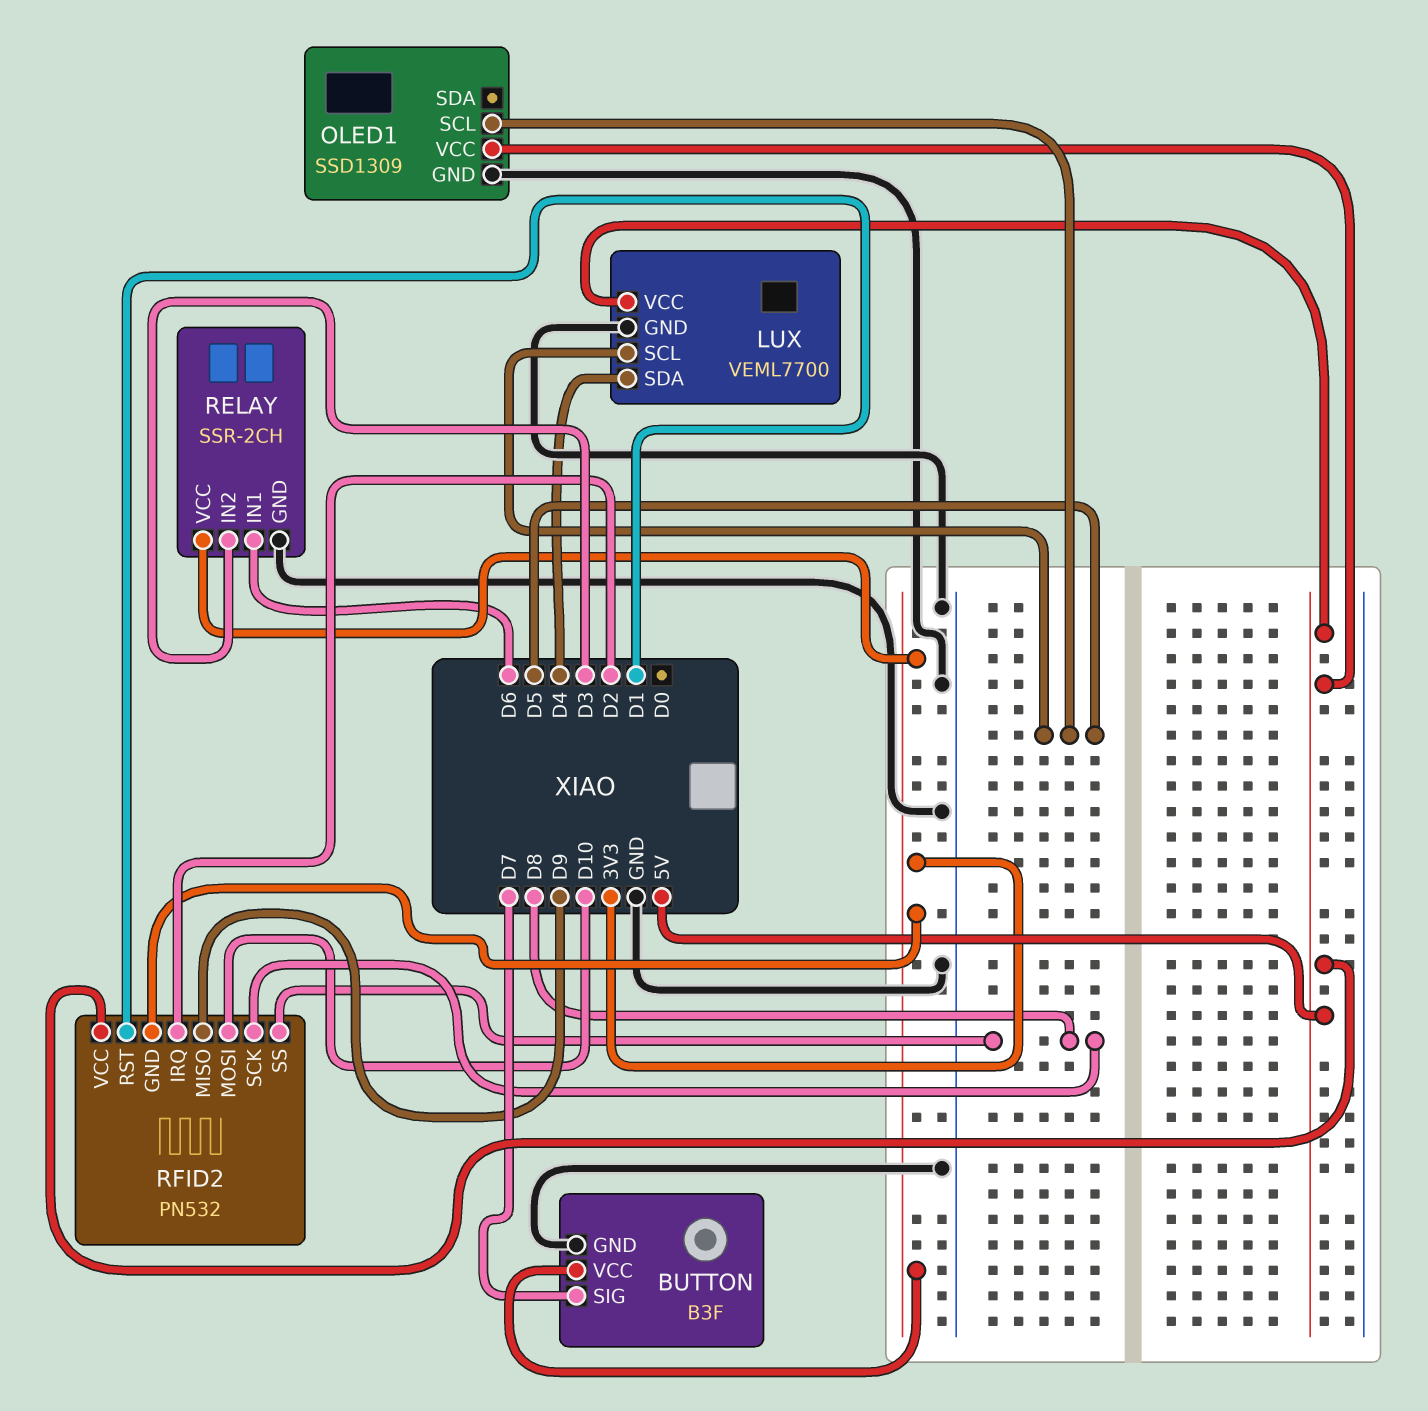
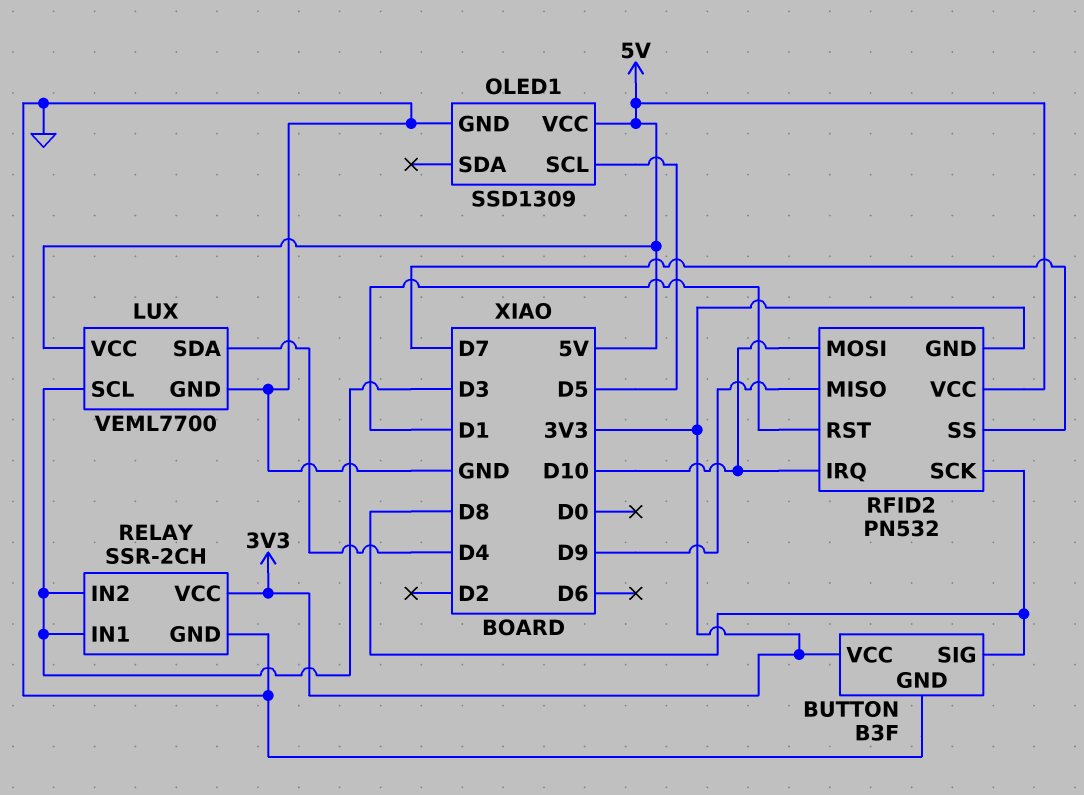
BUTTON pin SIG: D7 -> D8
LUX pin SCL: D5 -> D3
RELAY pin IN1: D6 -> D3
RFID2 pin IRQ: D2 -> D10
RFID2 pin SS: D8 -> D7

